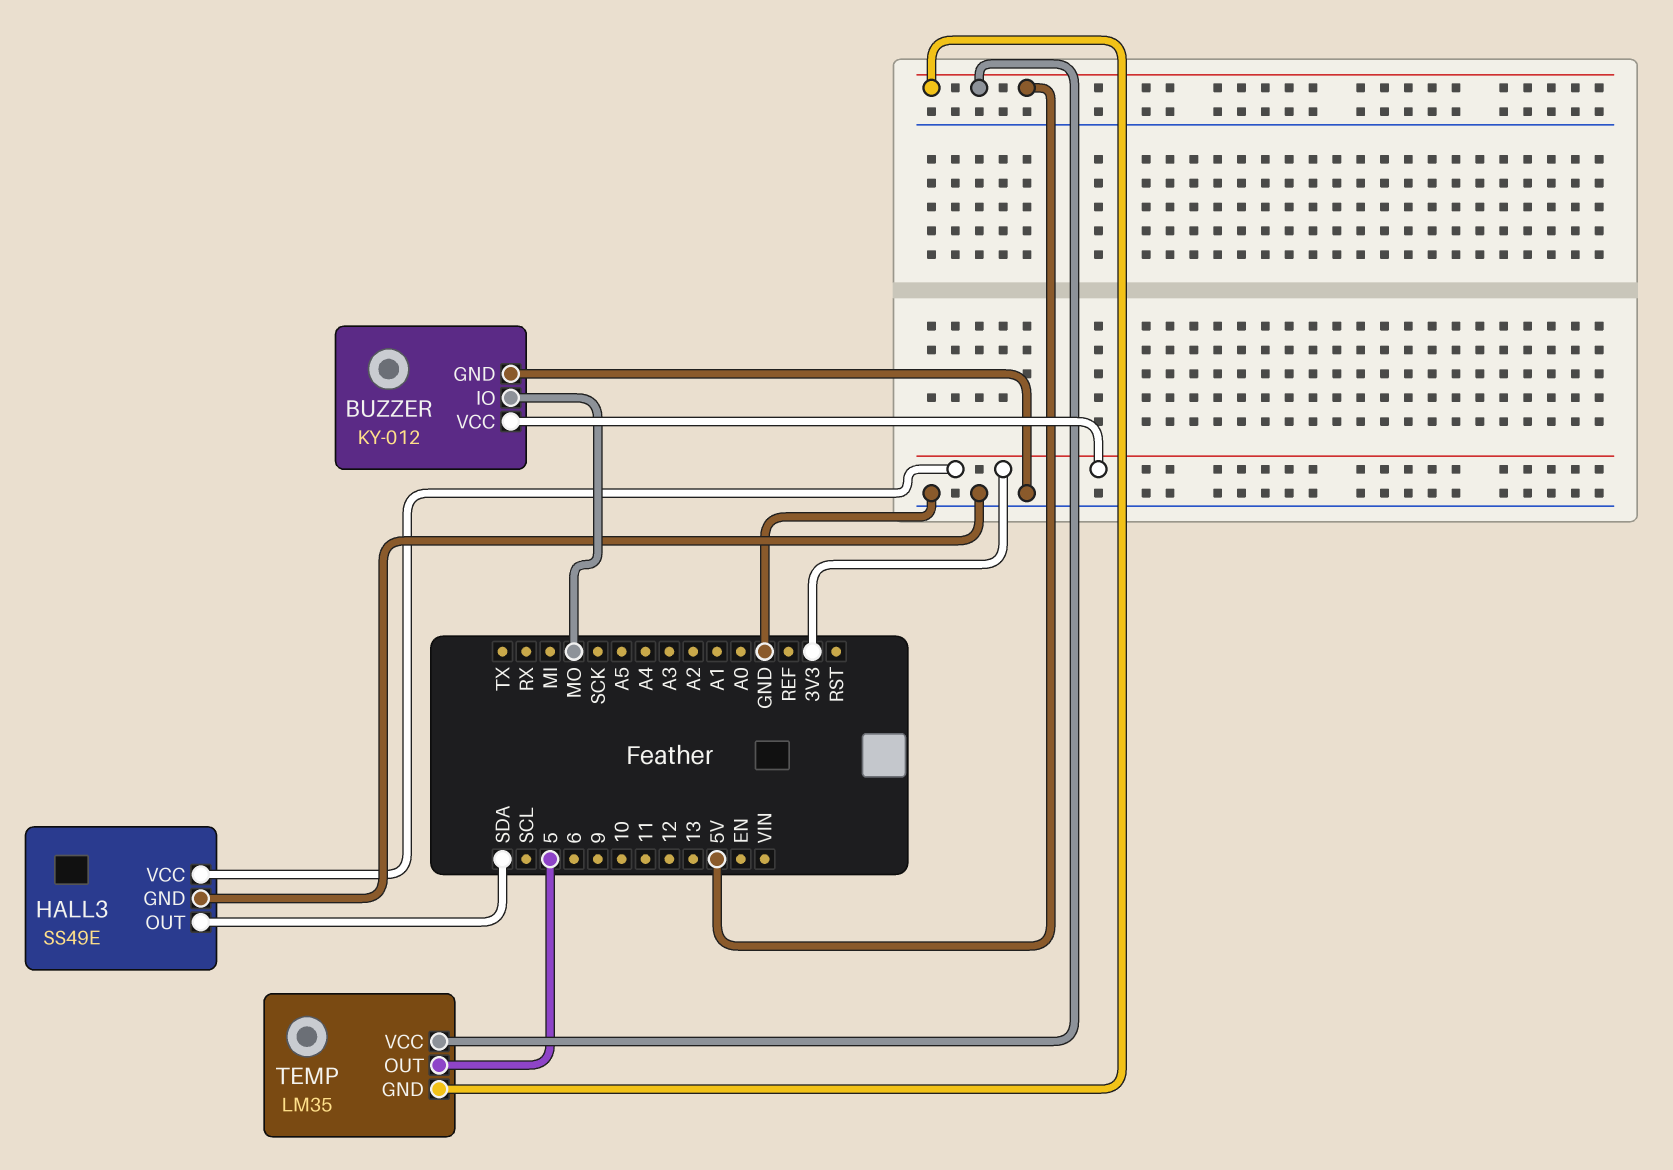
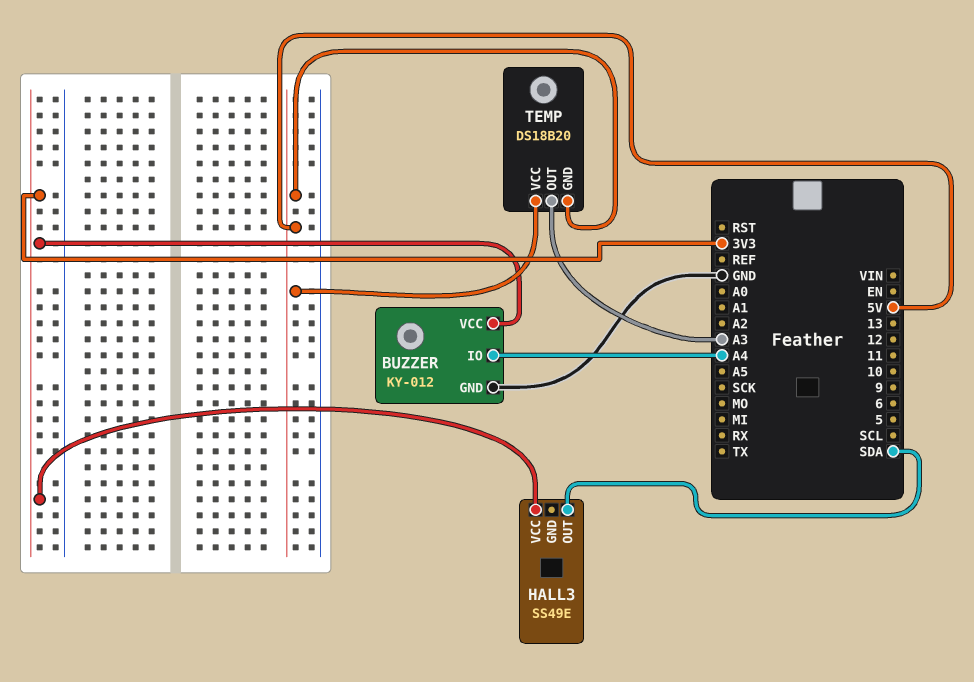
BUZZER pin IO: MO -> A4
HALL3 pin GND: GND -> none
TEMP: LM35 -> DS18B20
TEMP pin OUT: 5 -> A3

